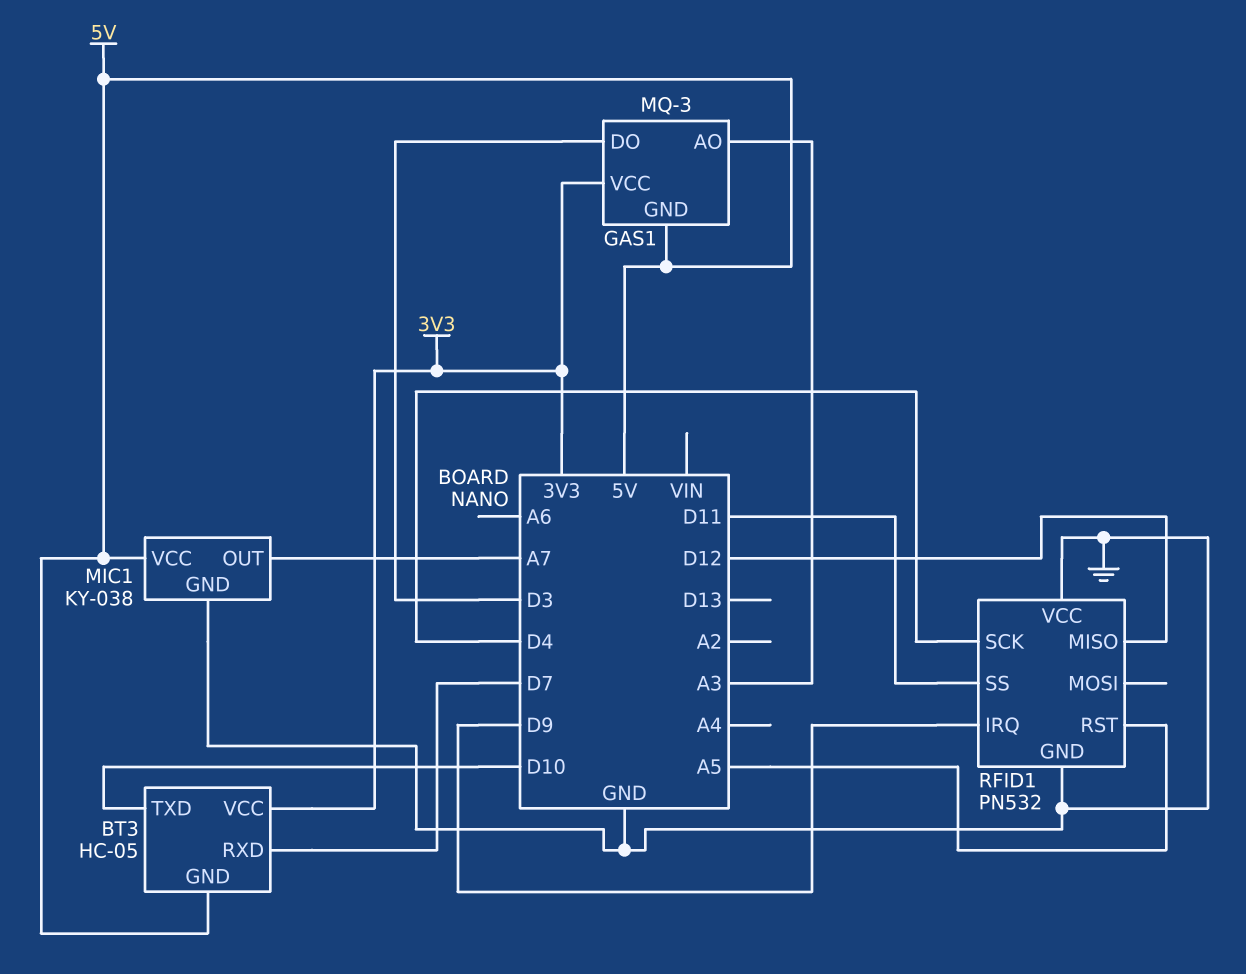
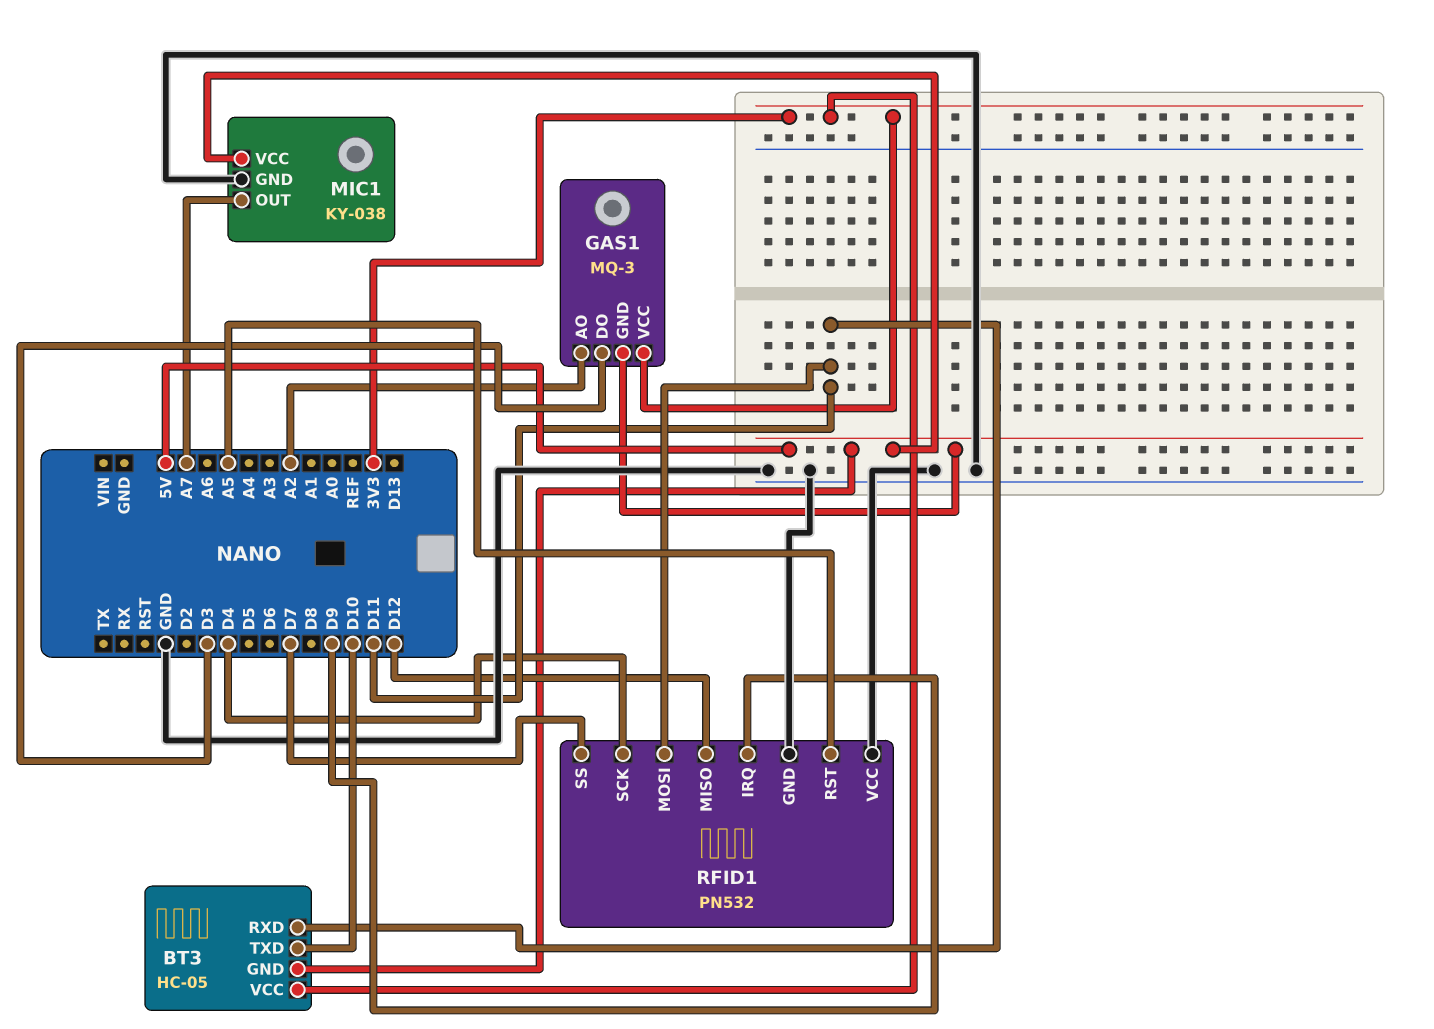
BT3 pin RXD: D7 -> D11
GAS1 pin AO: A3 -> A2
RFID1 pin MOSI: none -> D11
RFID1 pin SS: D11 -> D7

